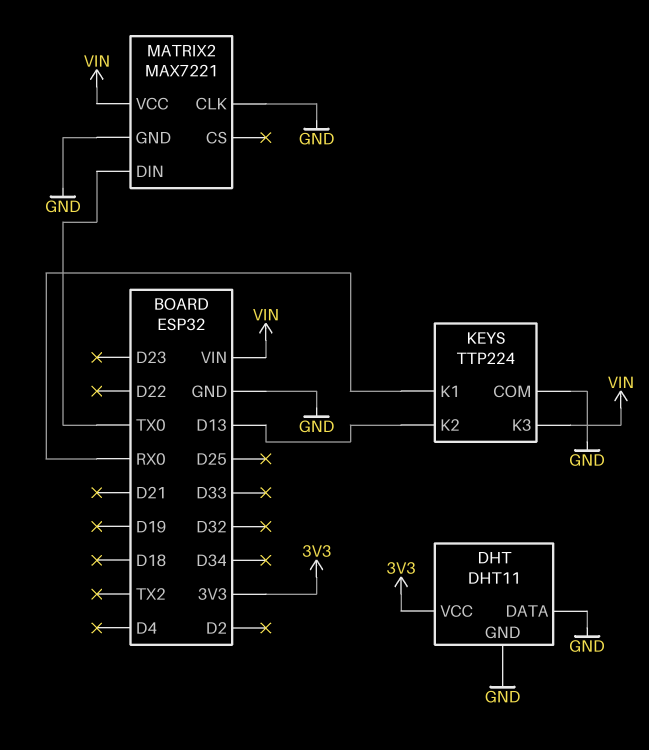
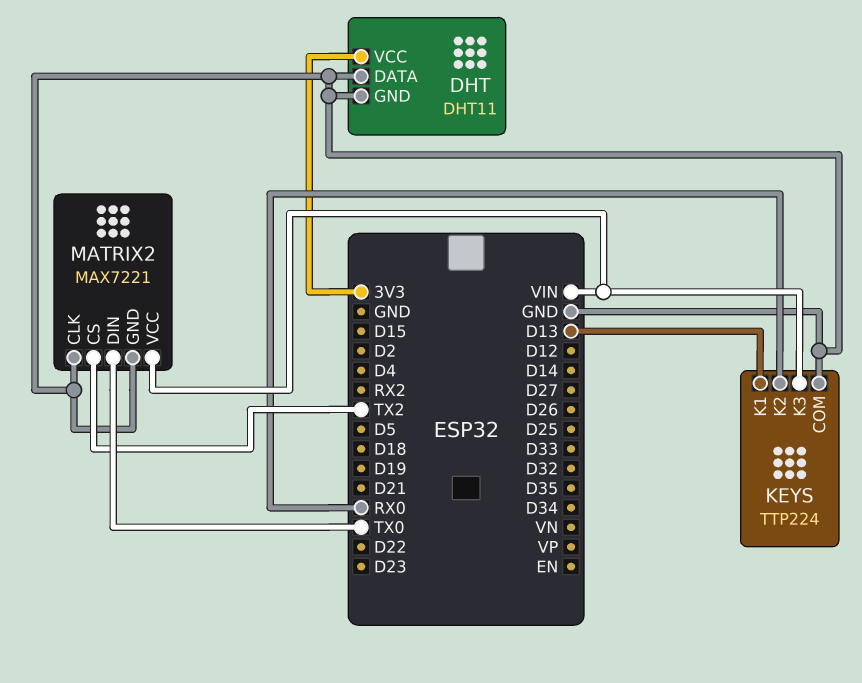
KEYS pin K1: RX0 -> D13
KEYS pin K2: D13 -> RX0
MATRIX2 pin CS: none -> TX2

